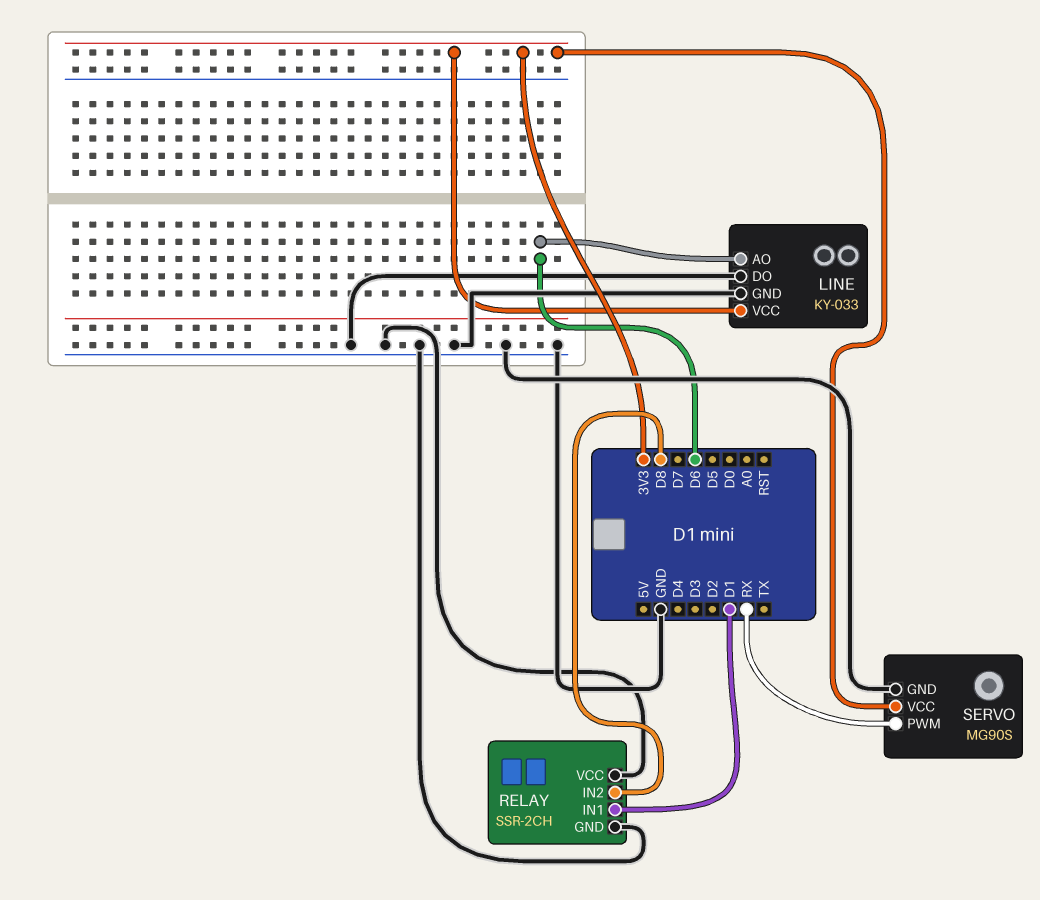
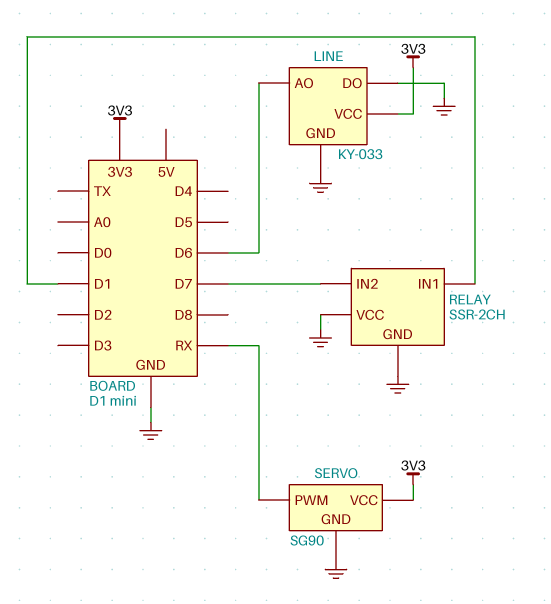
RELAY pin IN2: D8 -> D7
SERVO: MG90S -> SG90

